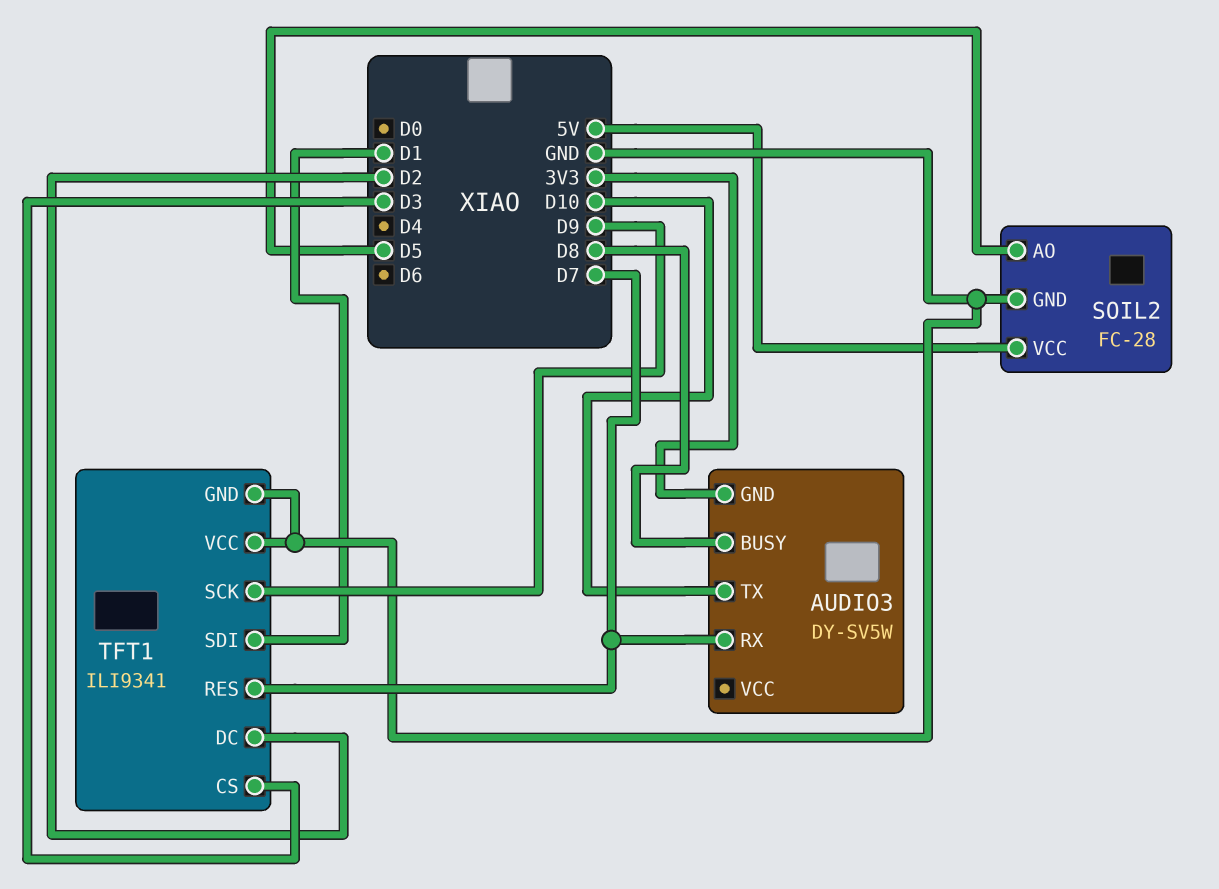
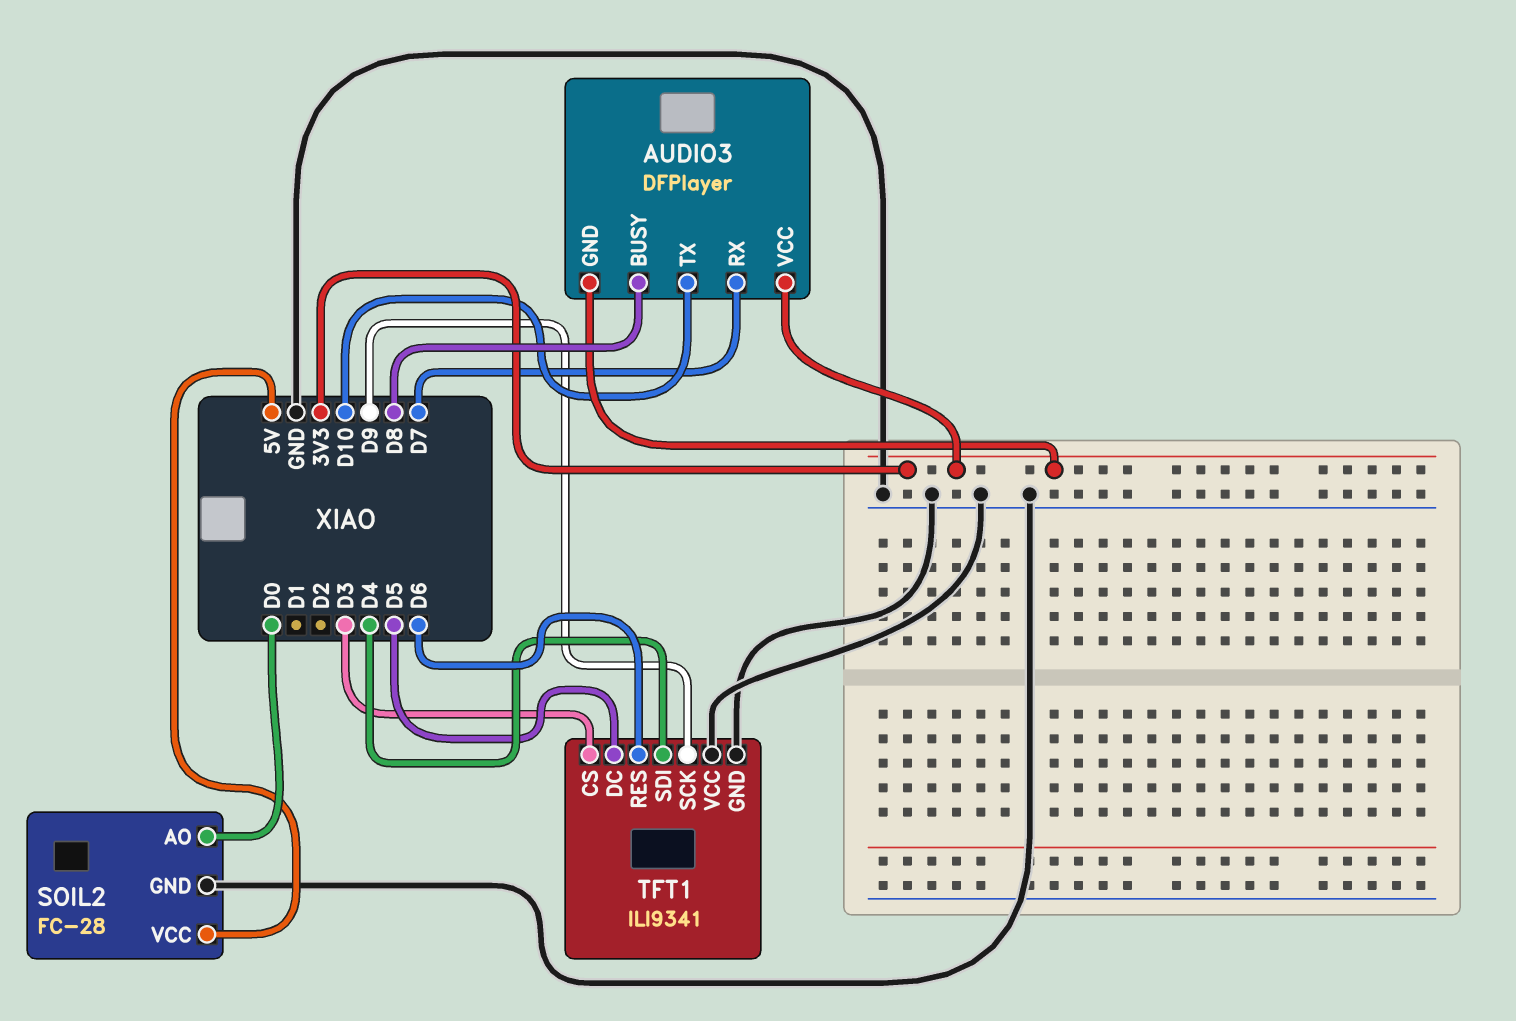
AUDIO3: DY-SV5W -> DFPlayer
AUDIO3 pin VCC: none -> 3V3
SOIL2 pin AO: D5 -> D0
TFT1 pin DC: D2 -> D5
TFT1 pin RES: D7 -> D6
TFT1 pin SDI: D1 -> D4

